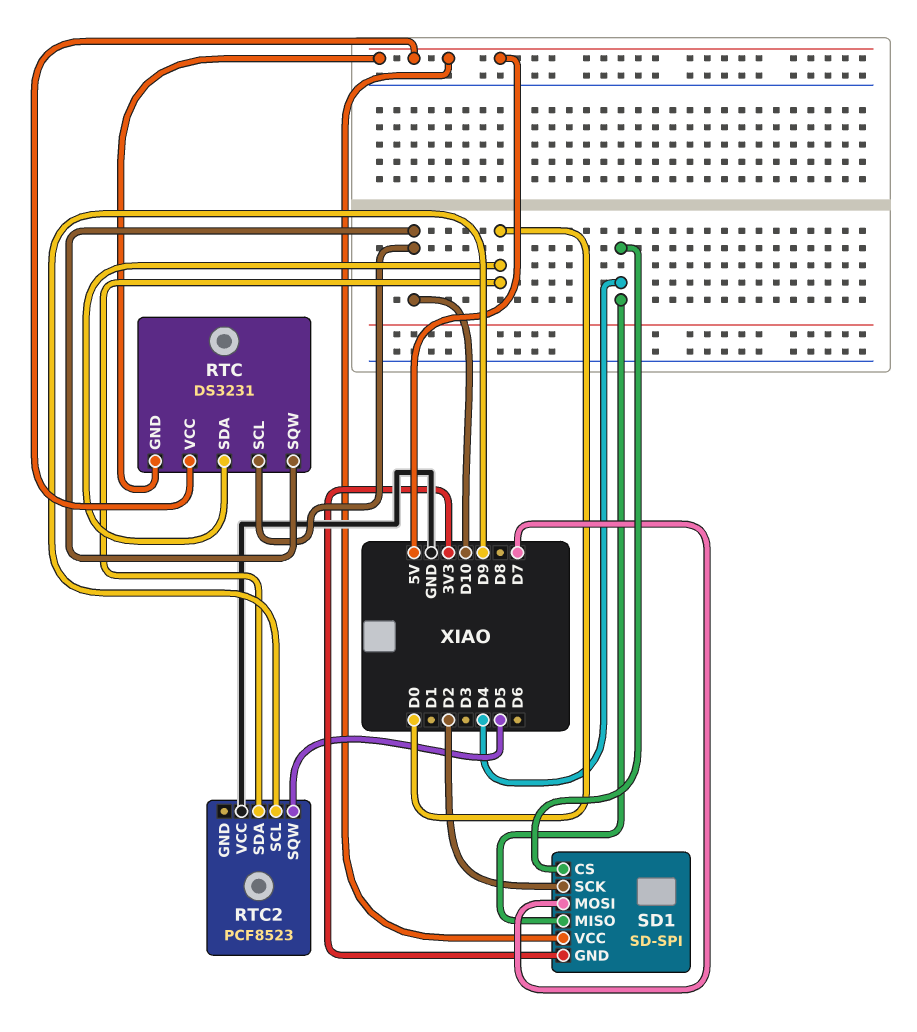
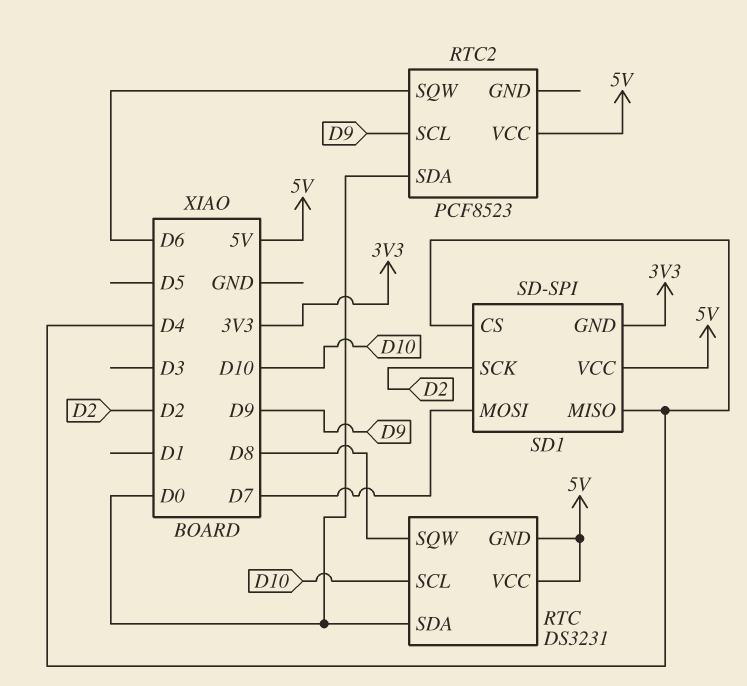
RTC pin SQW: D10 -> D8
RTC2 pin SQW: D5 -> D6
RTC2 pin VCC: GND -> 5V

